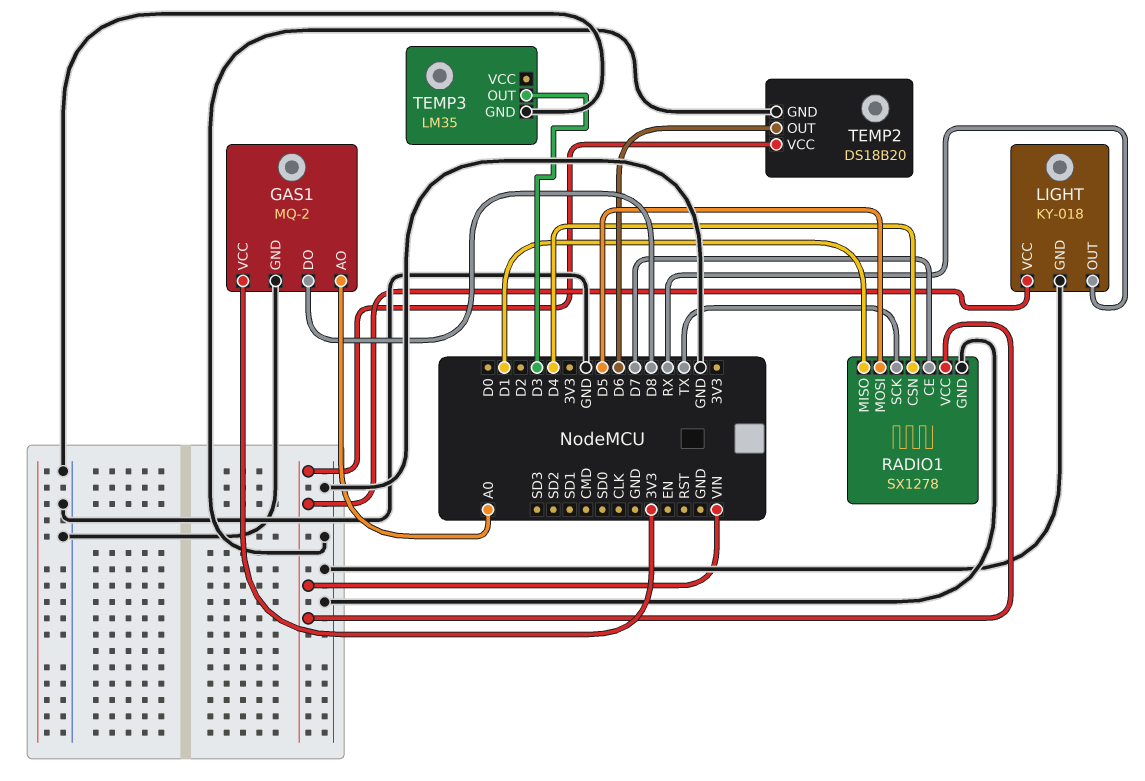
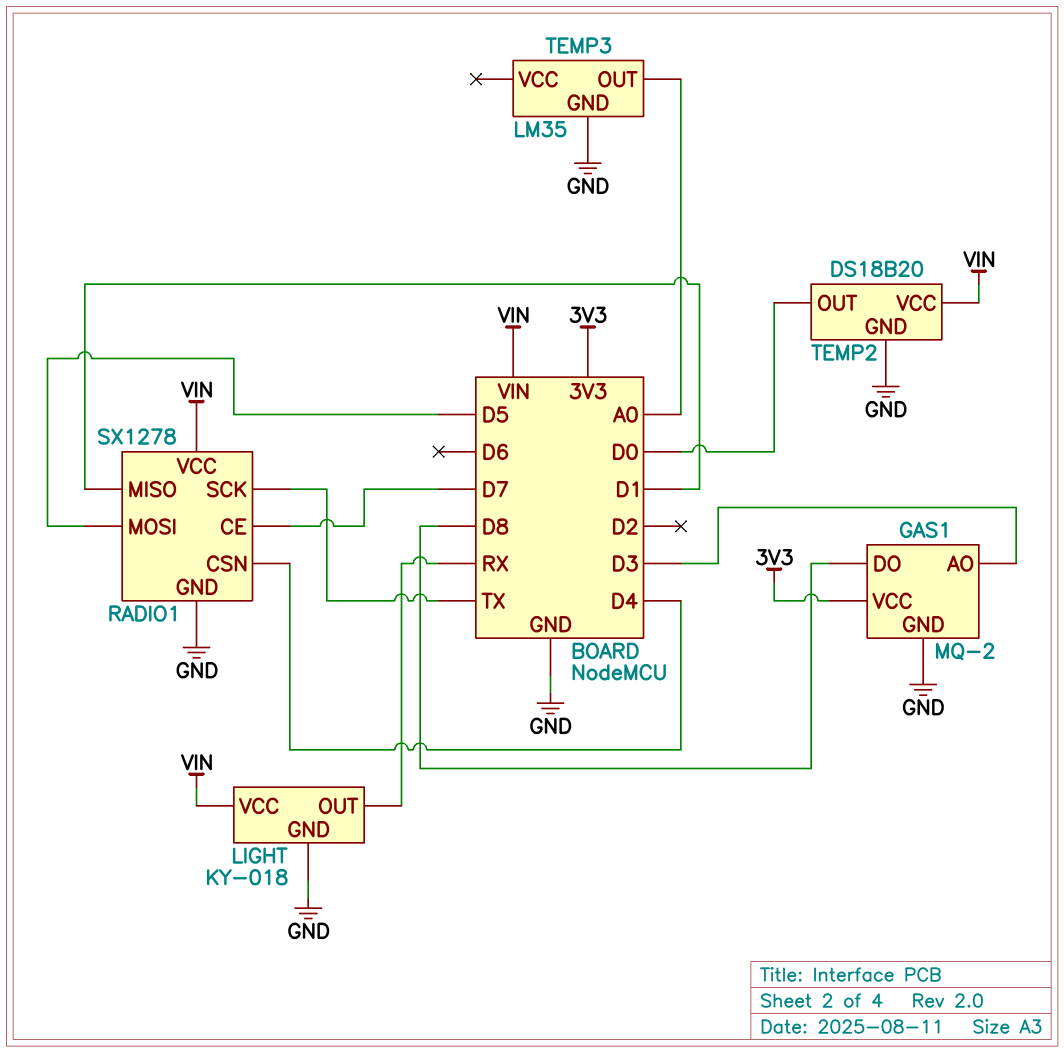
GAS1 pin AO: A0 -> D3
TEMP2 pin OUT: D6 -> D0
TEMP3 pin OUT: D3 -> A0

